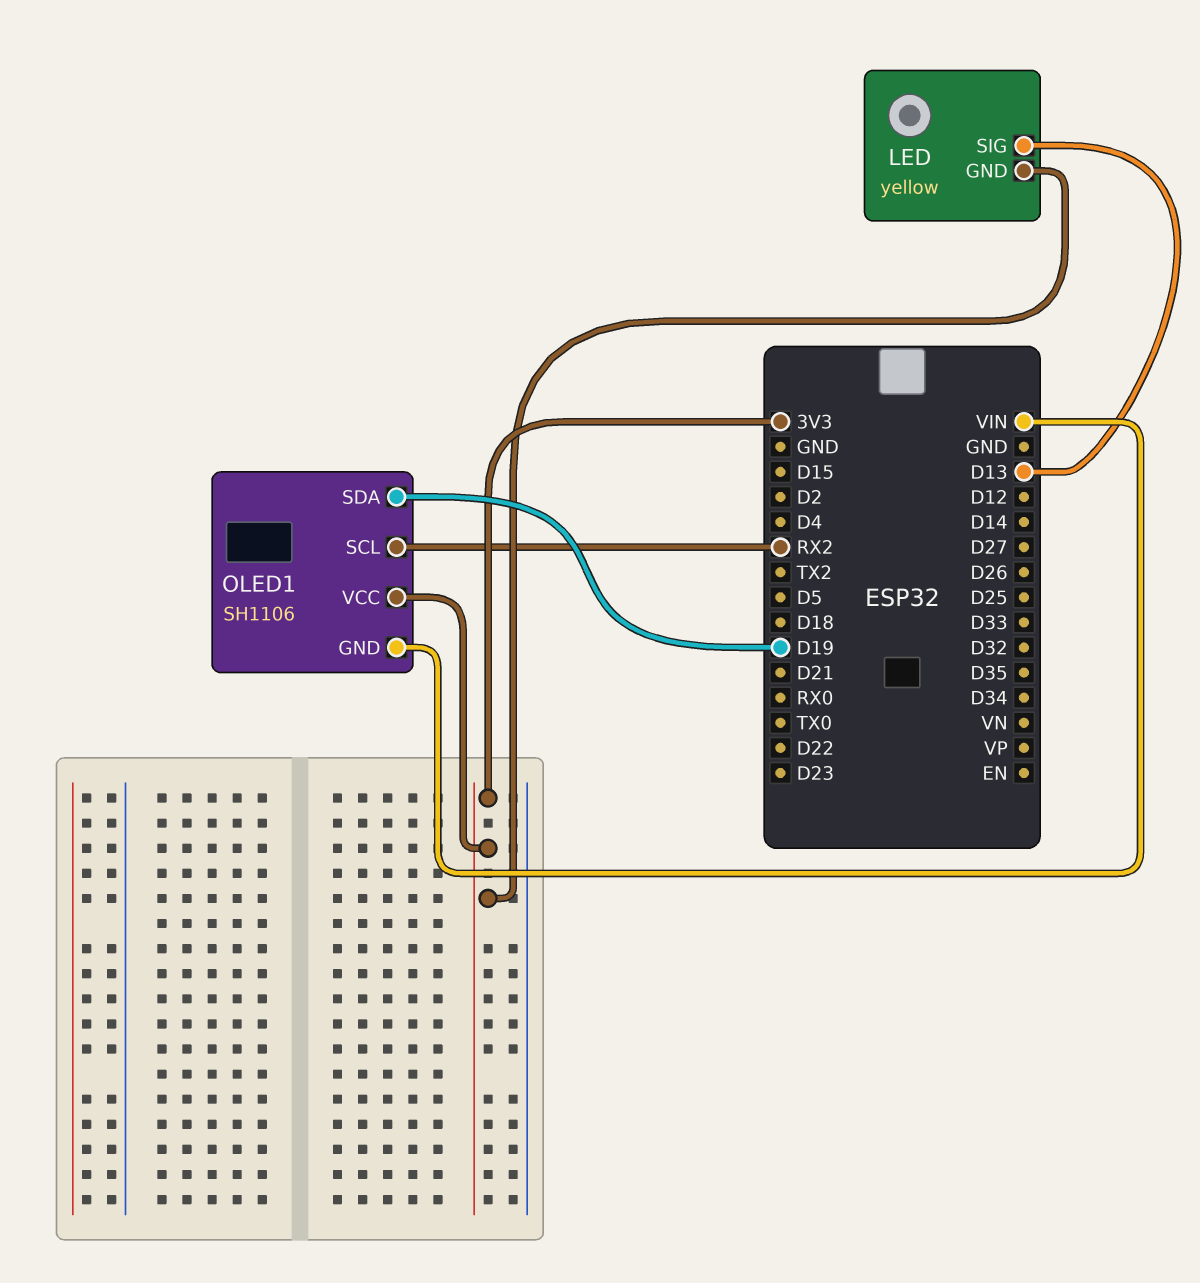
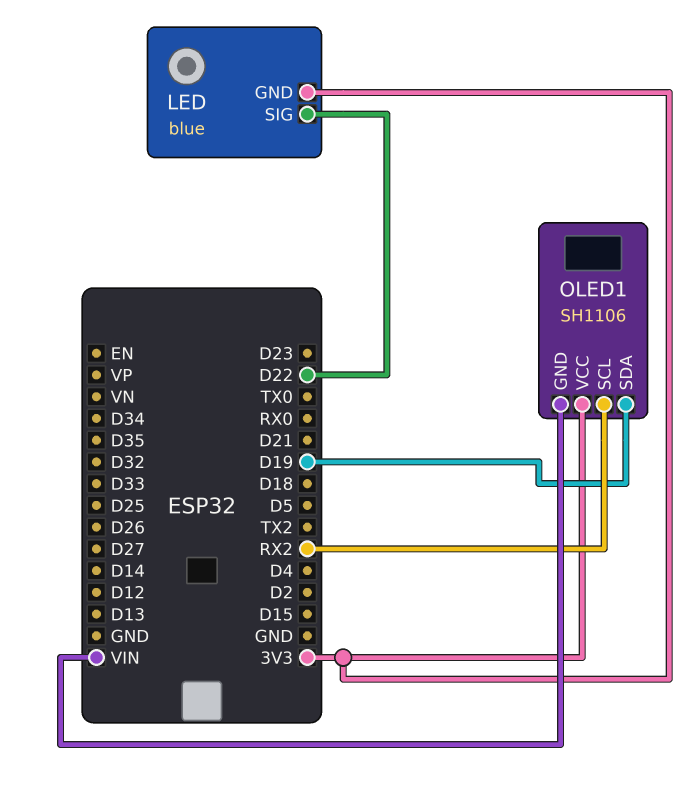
LED: yellow -> blue
LED pin SIG: D13 -> D22

